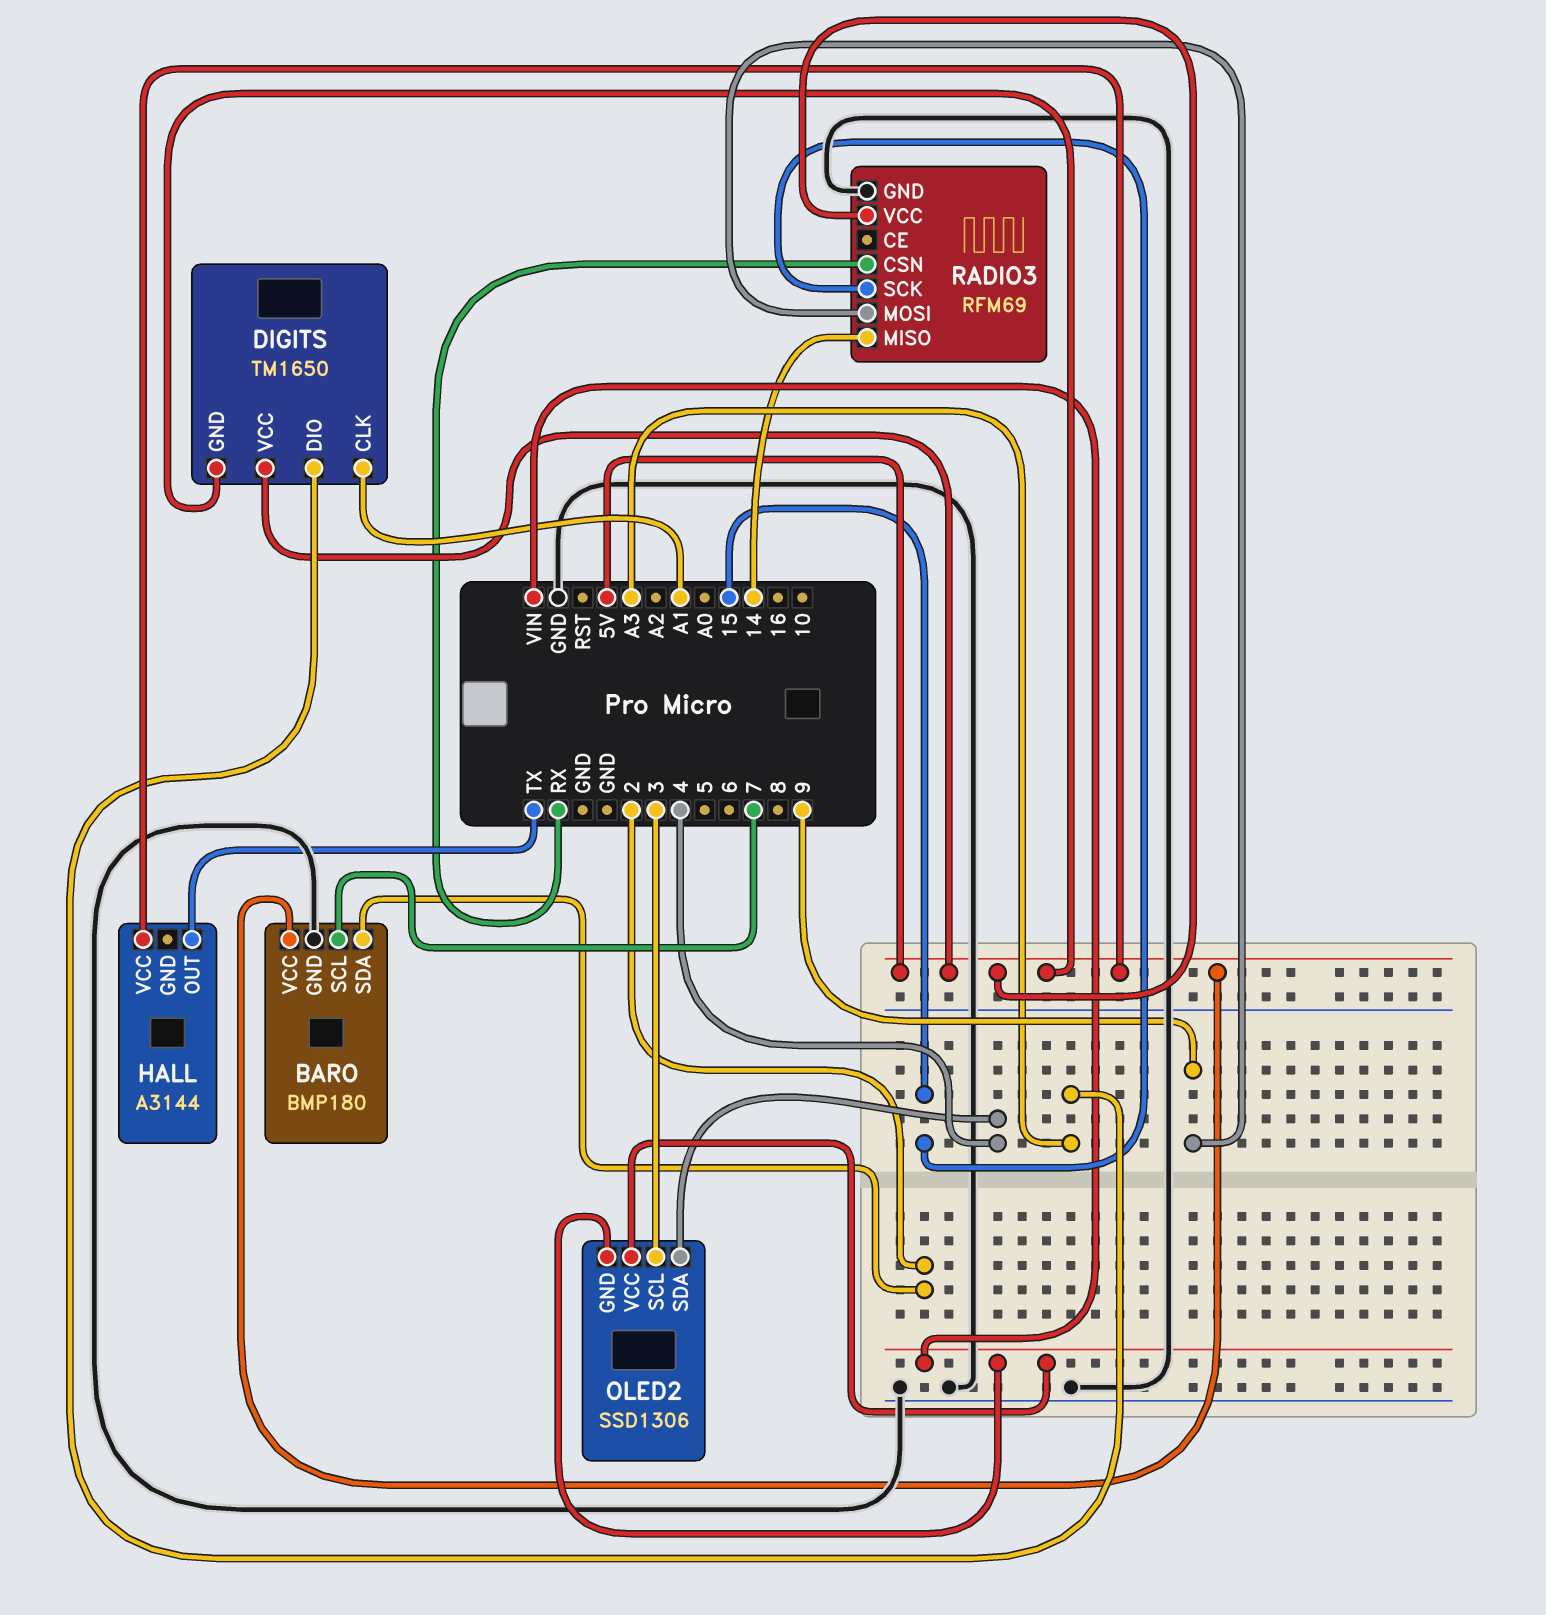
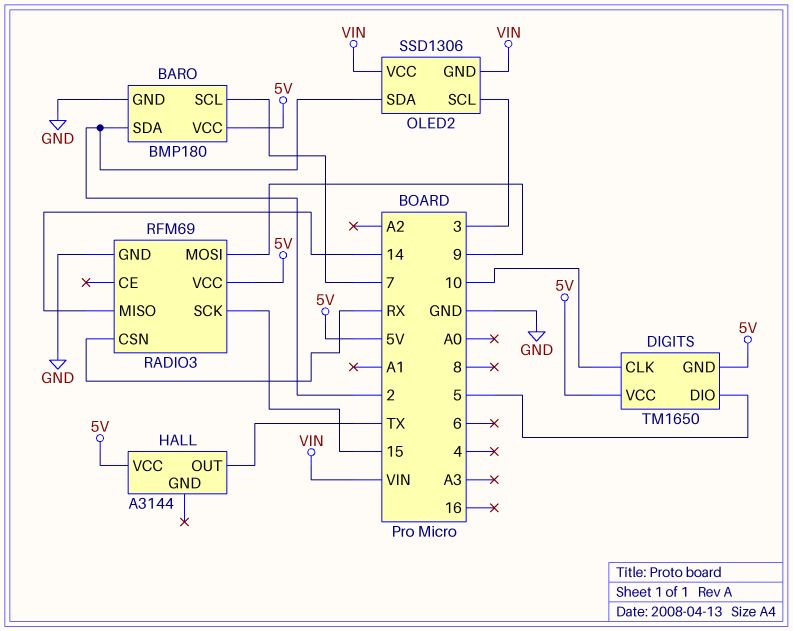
DIGITS pin CLK: A1 -> 10
DIGITS pin DIO: A3 -> 5
OLED2 pin SDA: 4 -> 2

